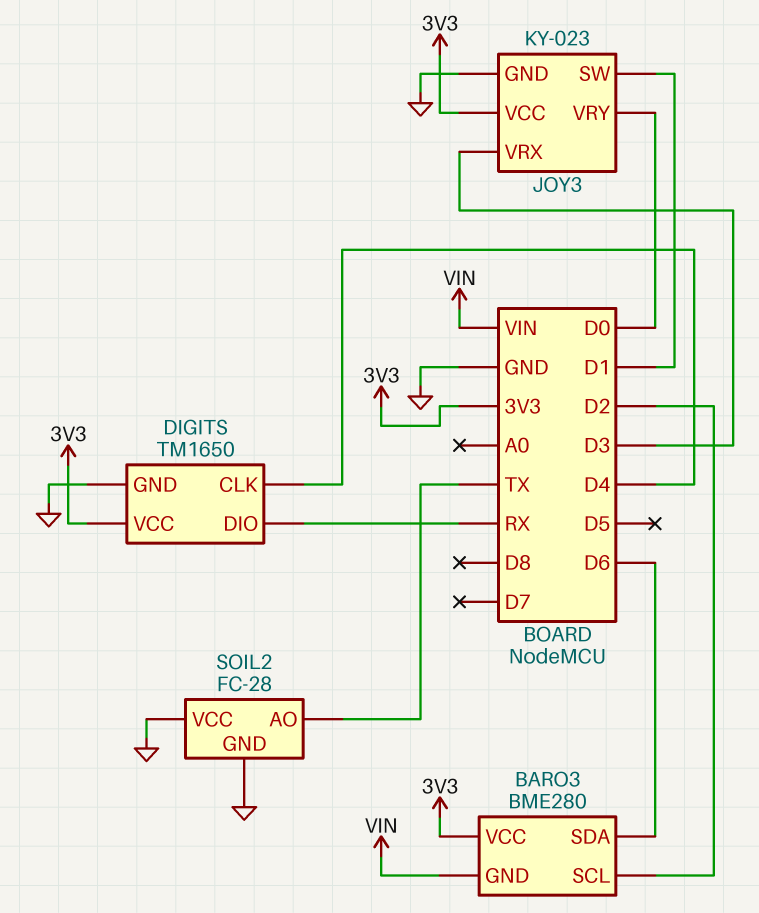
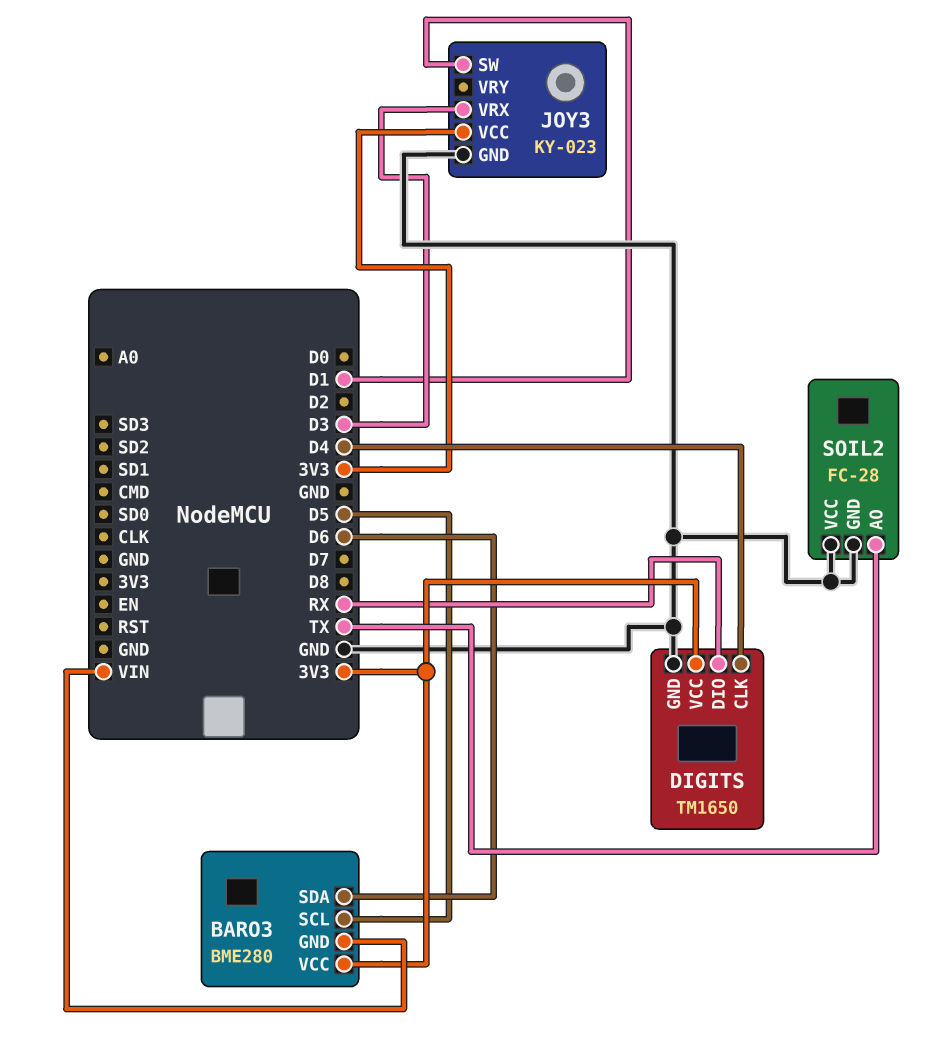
BARO3 pin SCL: D2 -> D5
JOY3 pin VRY: D0 -> none

